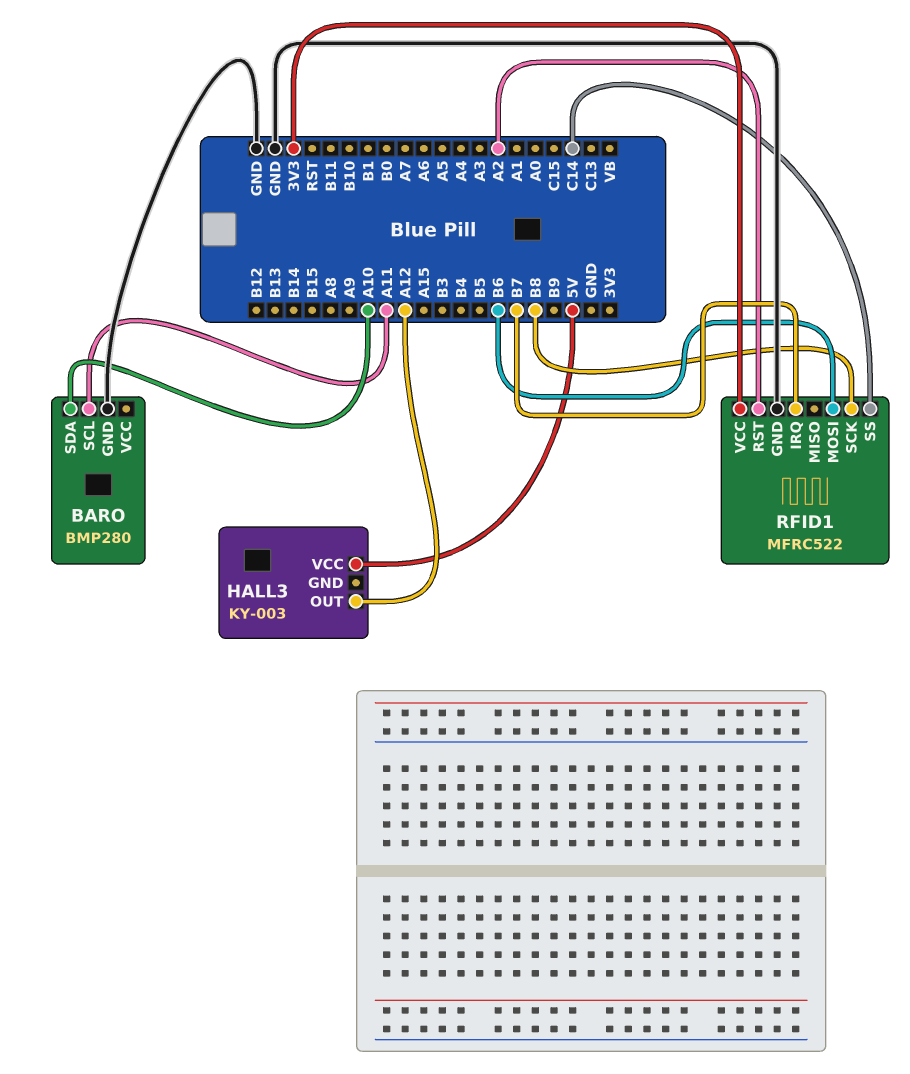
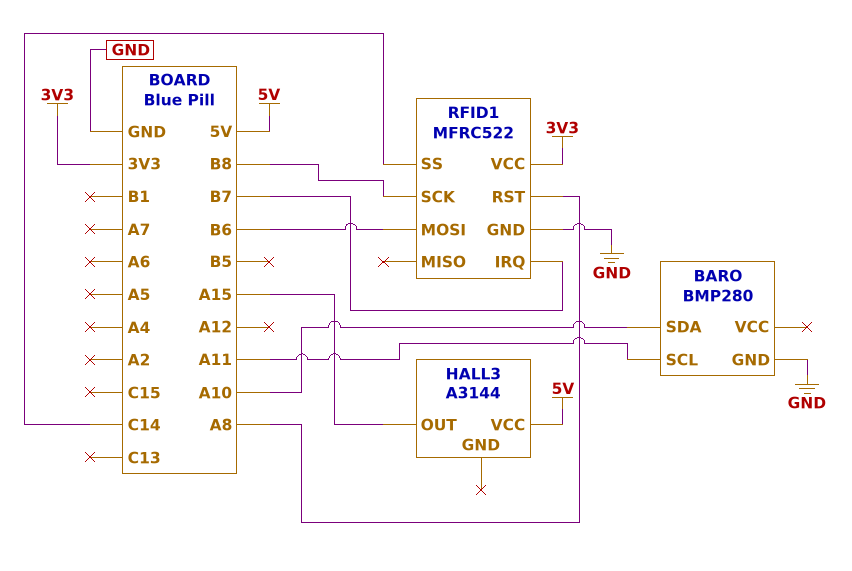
HALL3: KY-003 -> A3144
HALL3 pin OUT: A12 -> A15
RFID1 pin RST: A2 -> A8

